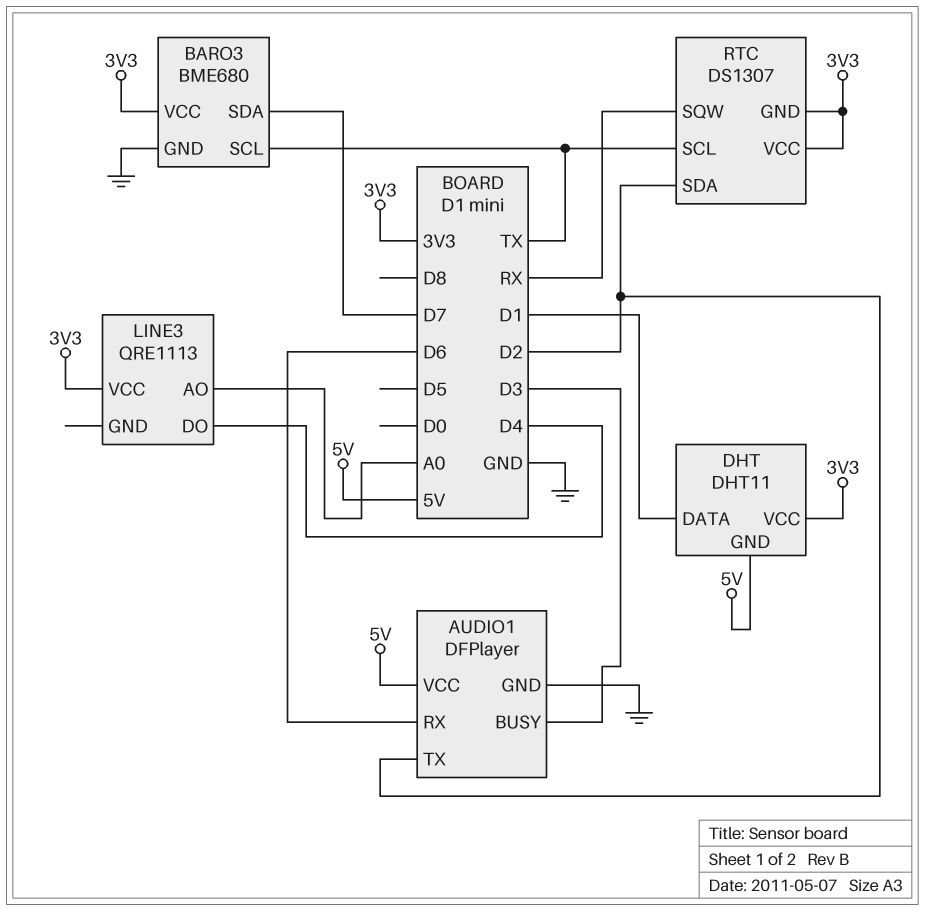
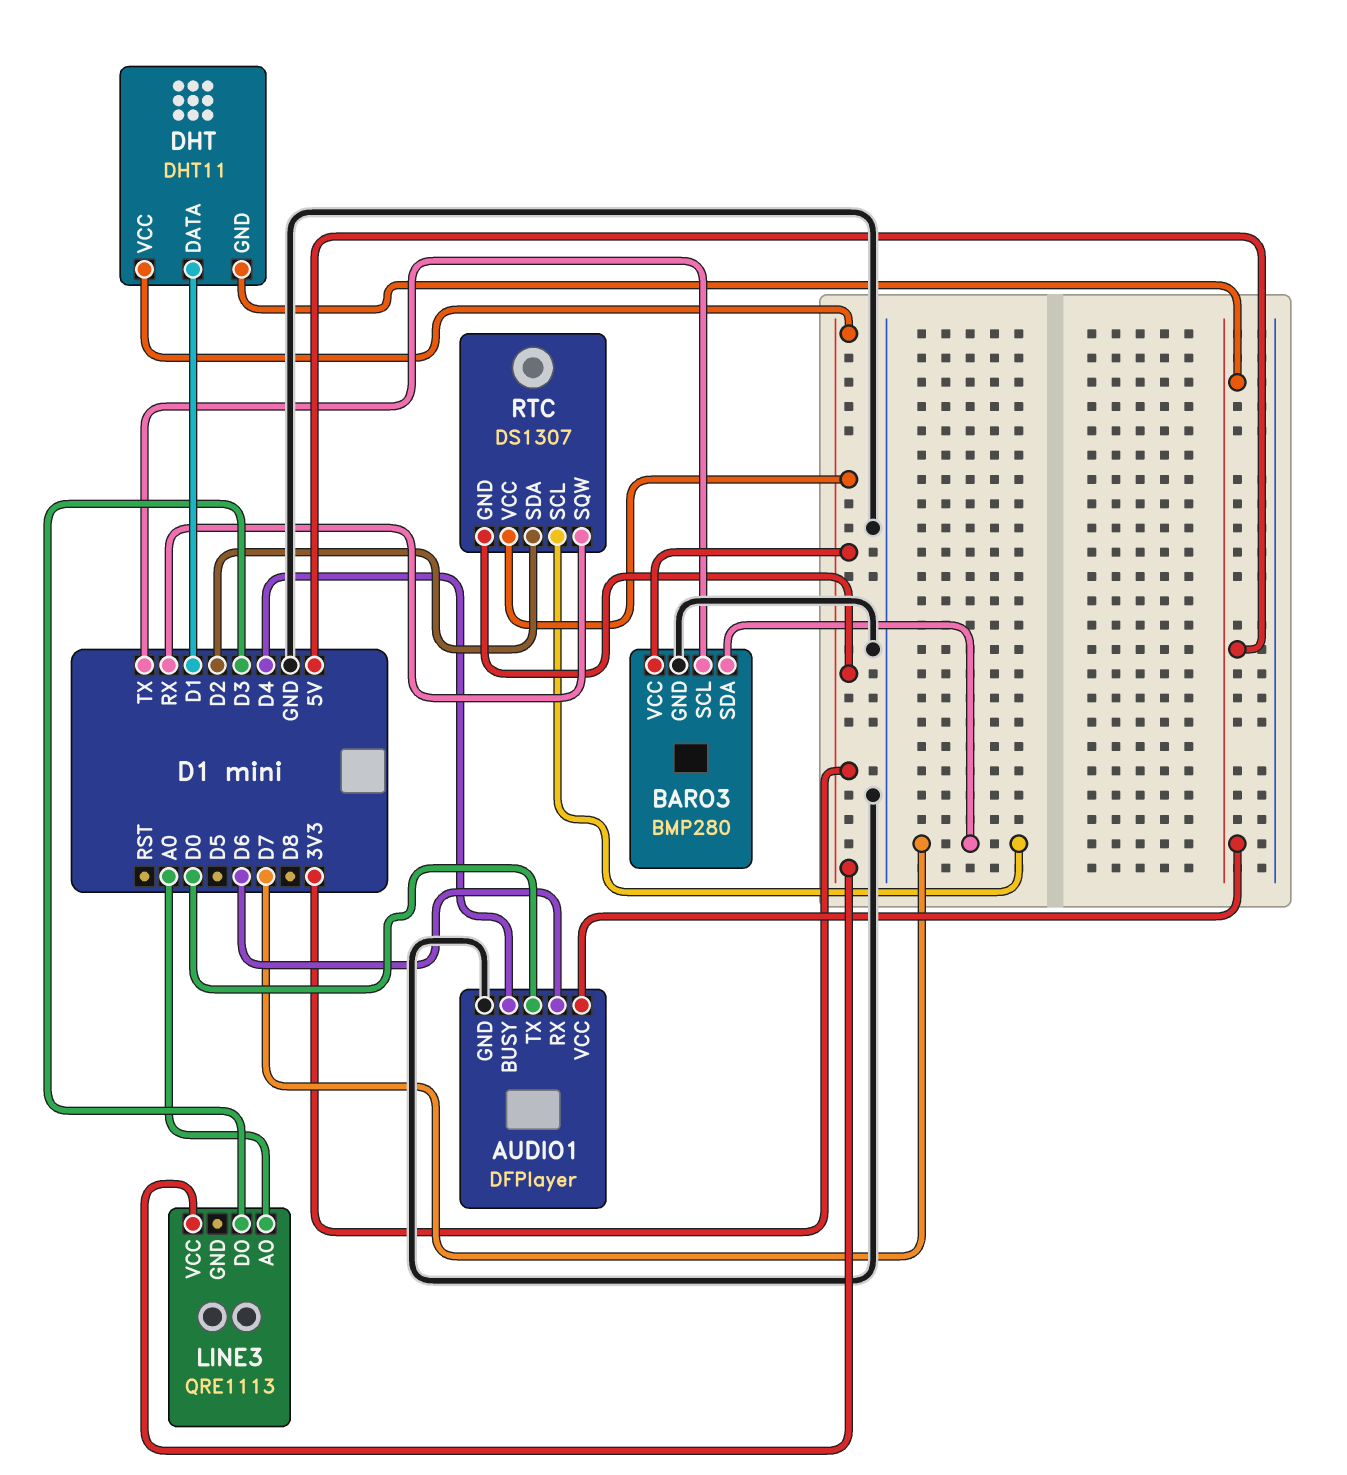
AUDIO1 pin BUSY: D3 -> D4
AUDIO1 pin TX: D2 -> D0
BARO3: BME680 -> BMP280
LINE3 pin DO: D4 -> D3
RTC pin SCL: TX -> D7

